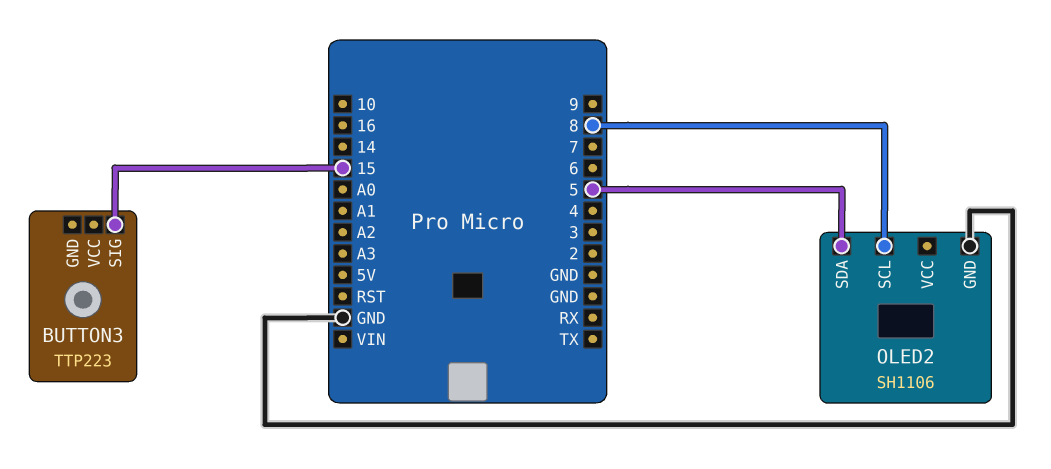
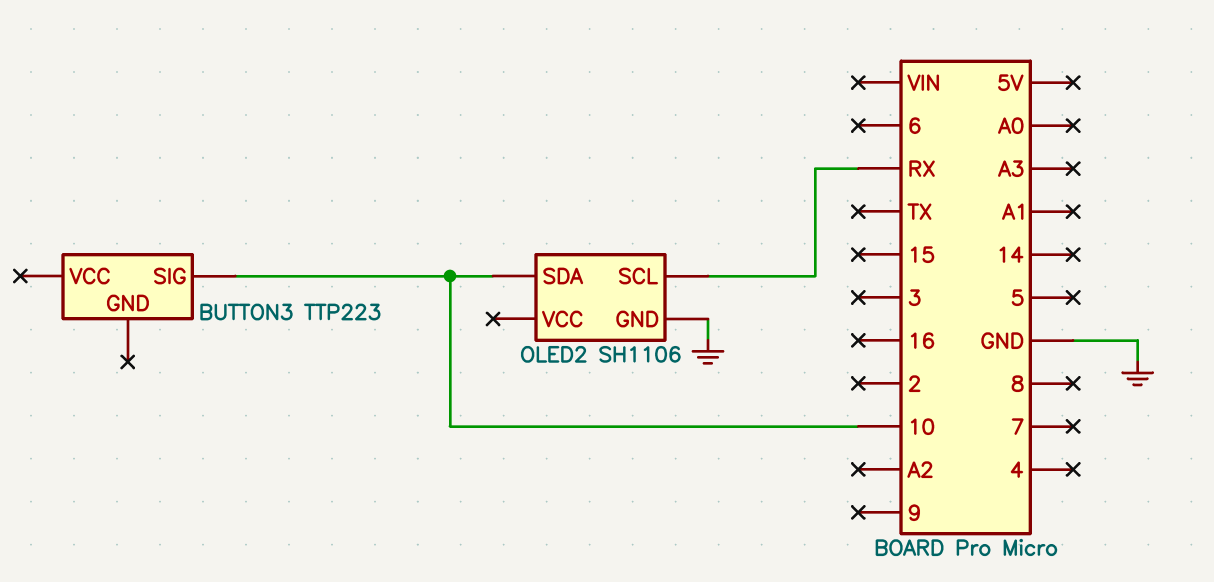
BUTTON3 pin SIG: 15 -> 10
OLED2 pin SCL: 8 -> RX
OLED2 pin SDA: 5 -> 10

